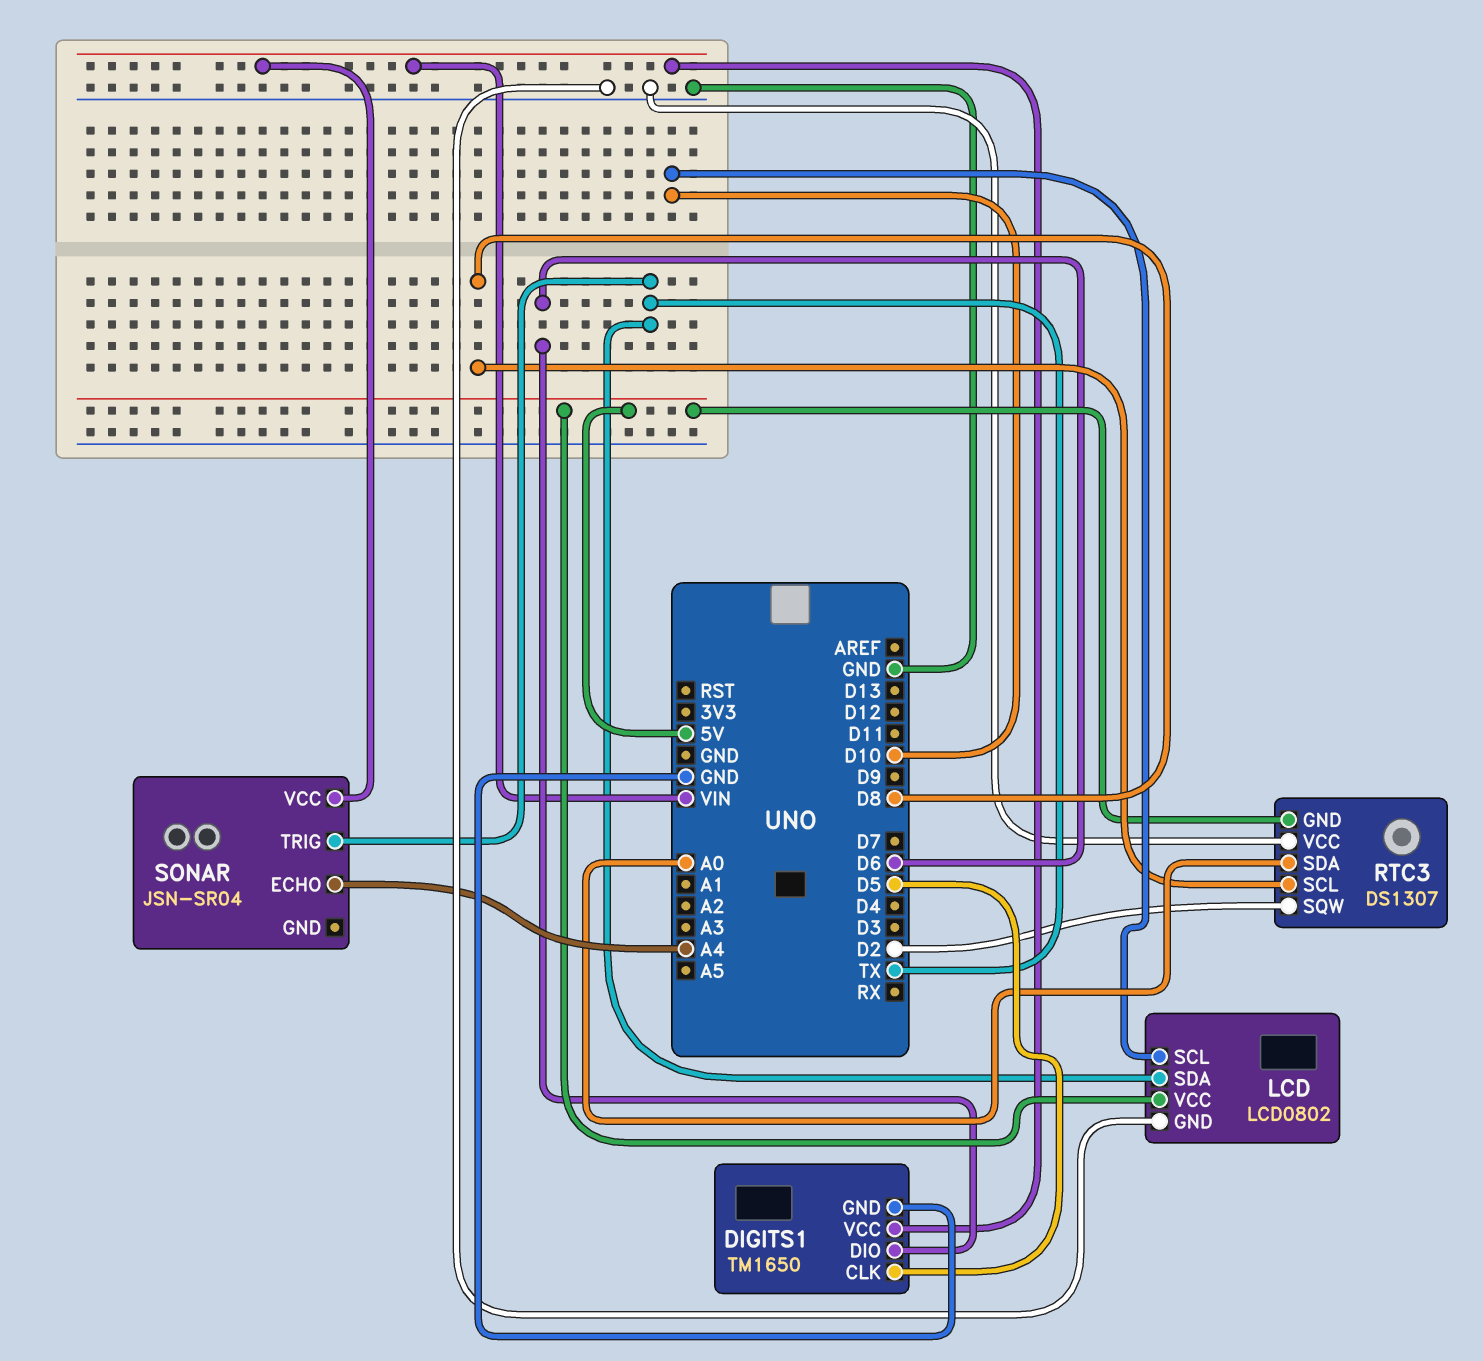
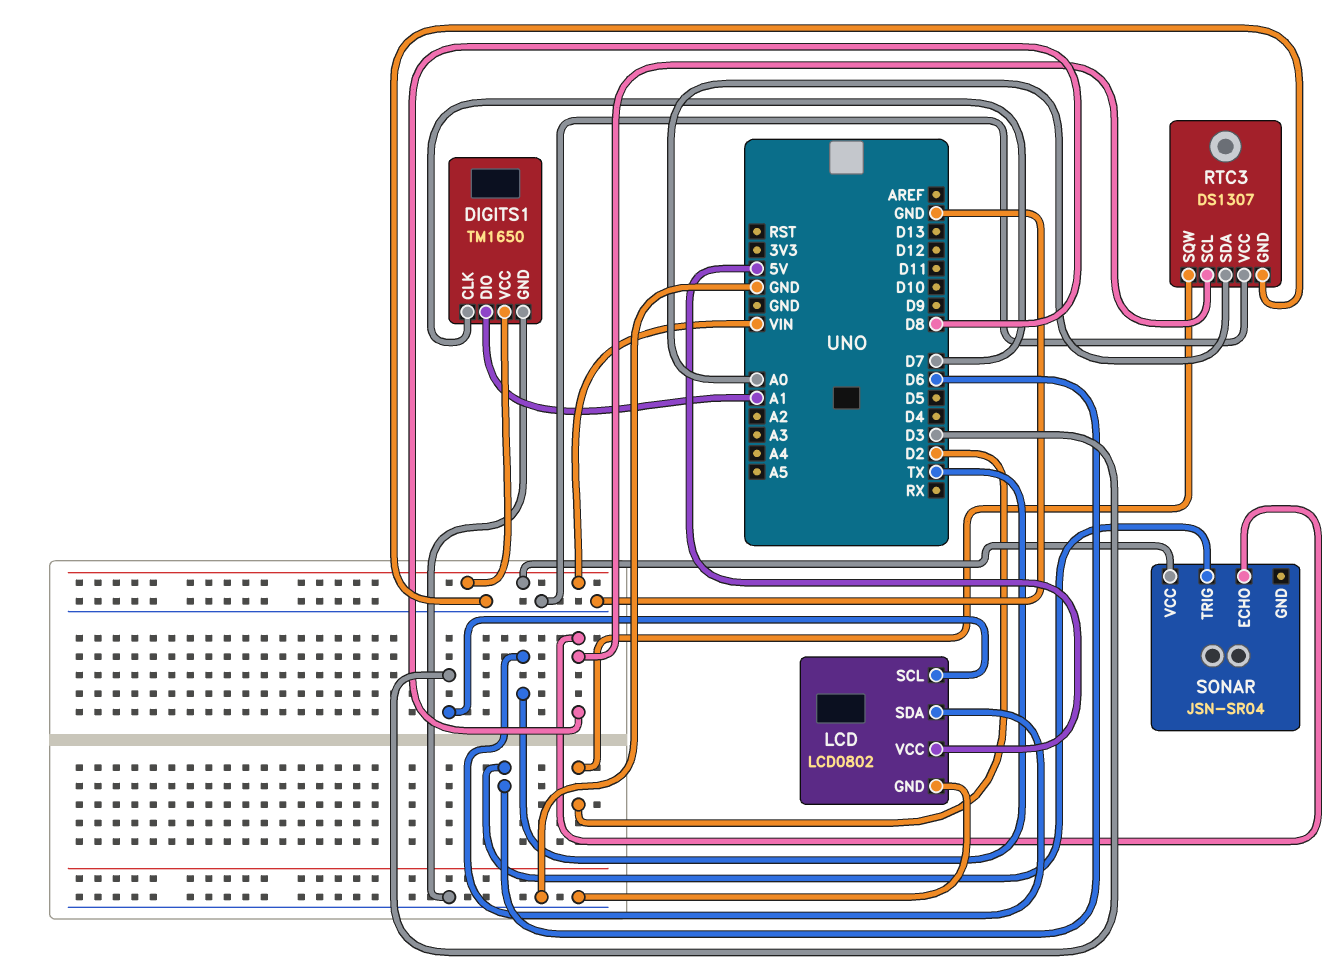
DIGITS1 pin CLK: D5 -> D7
DIGITS1 pin DIO: D6 -> A1
LCD pin SCL: D10 -> D3
RTC3 pin GND: 5V -> GND
SONAR pin ECHO: A4 -> D8
SONAR pin TRIG: TX -> D6

